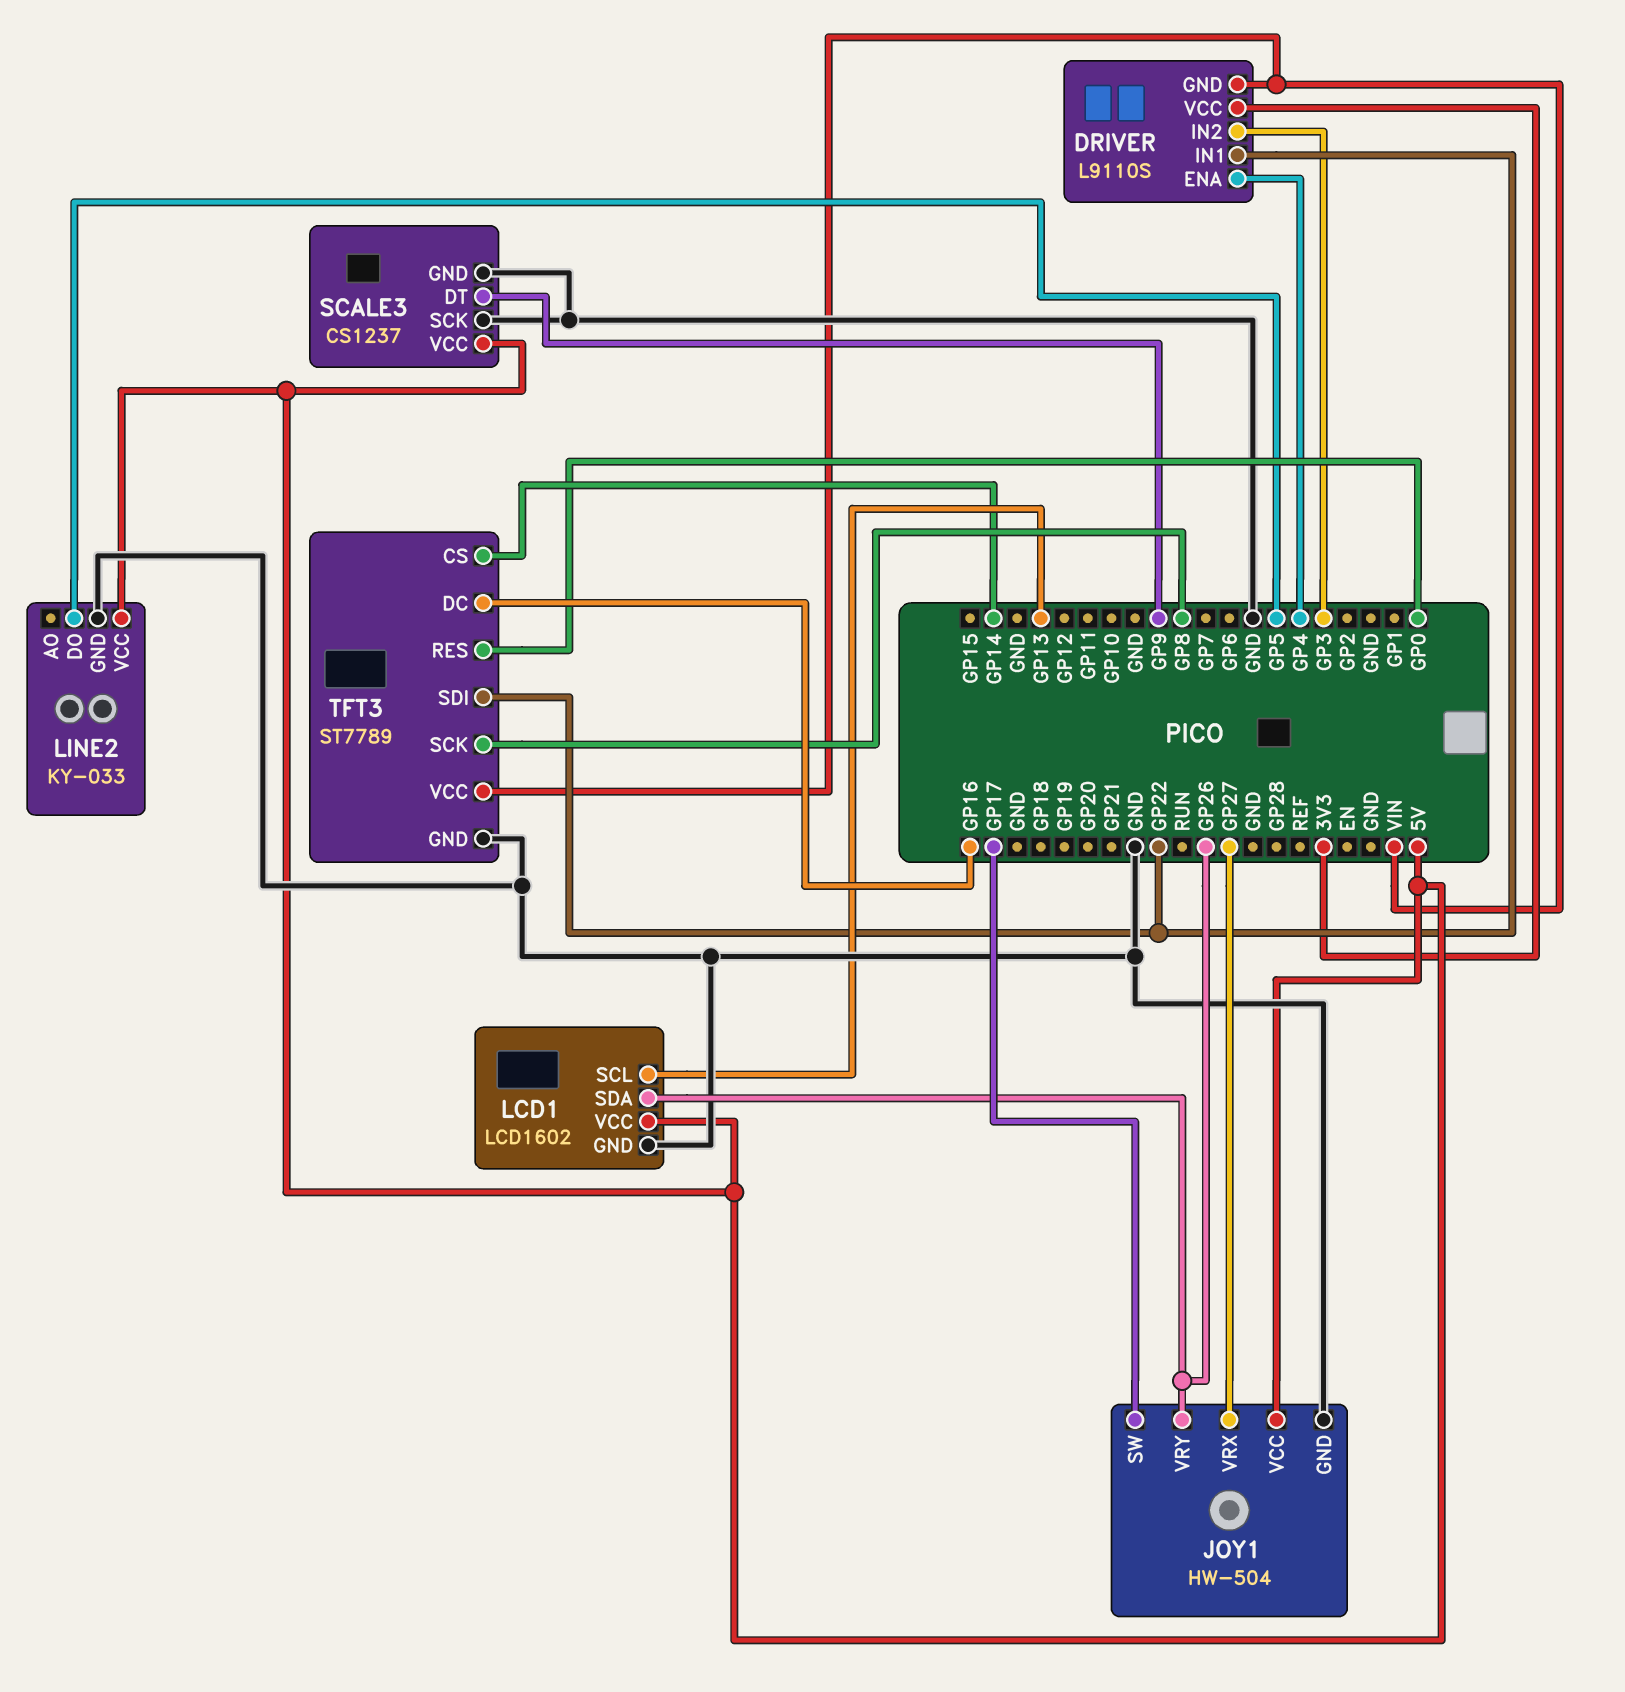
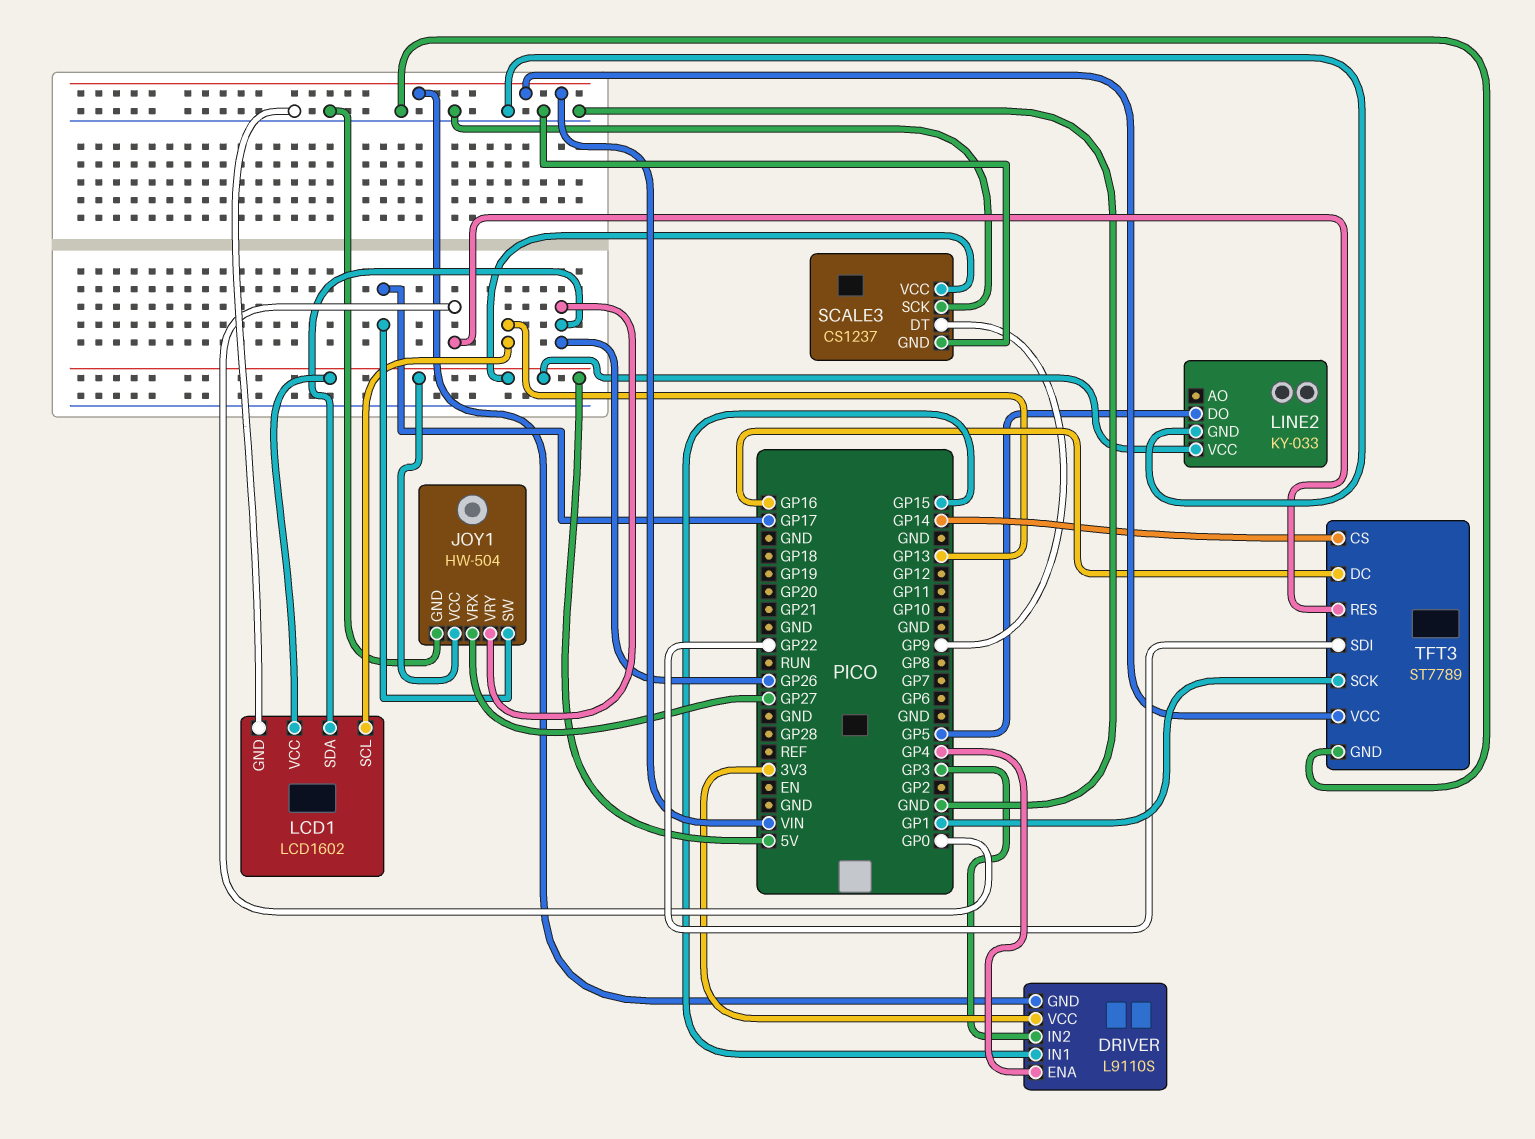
DRIVER pin IN1: GP22 -> GP15
TFT3 pin SCK: GP8 -> GP1

